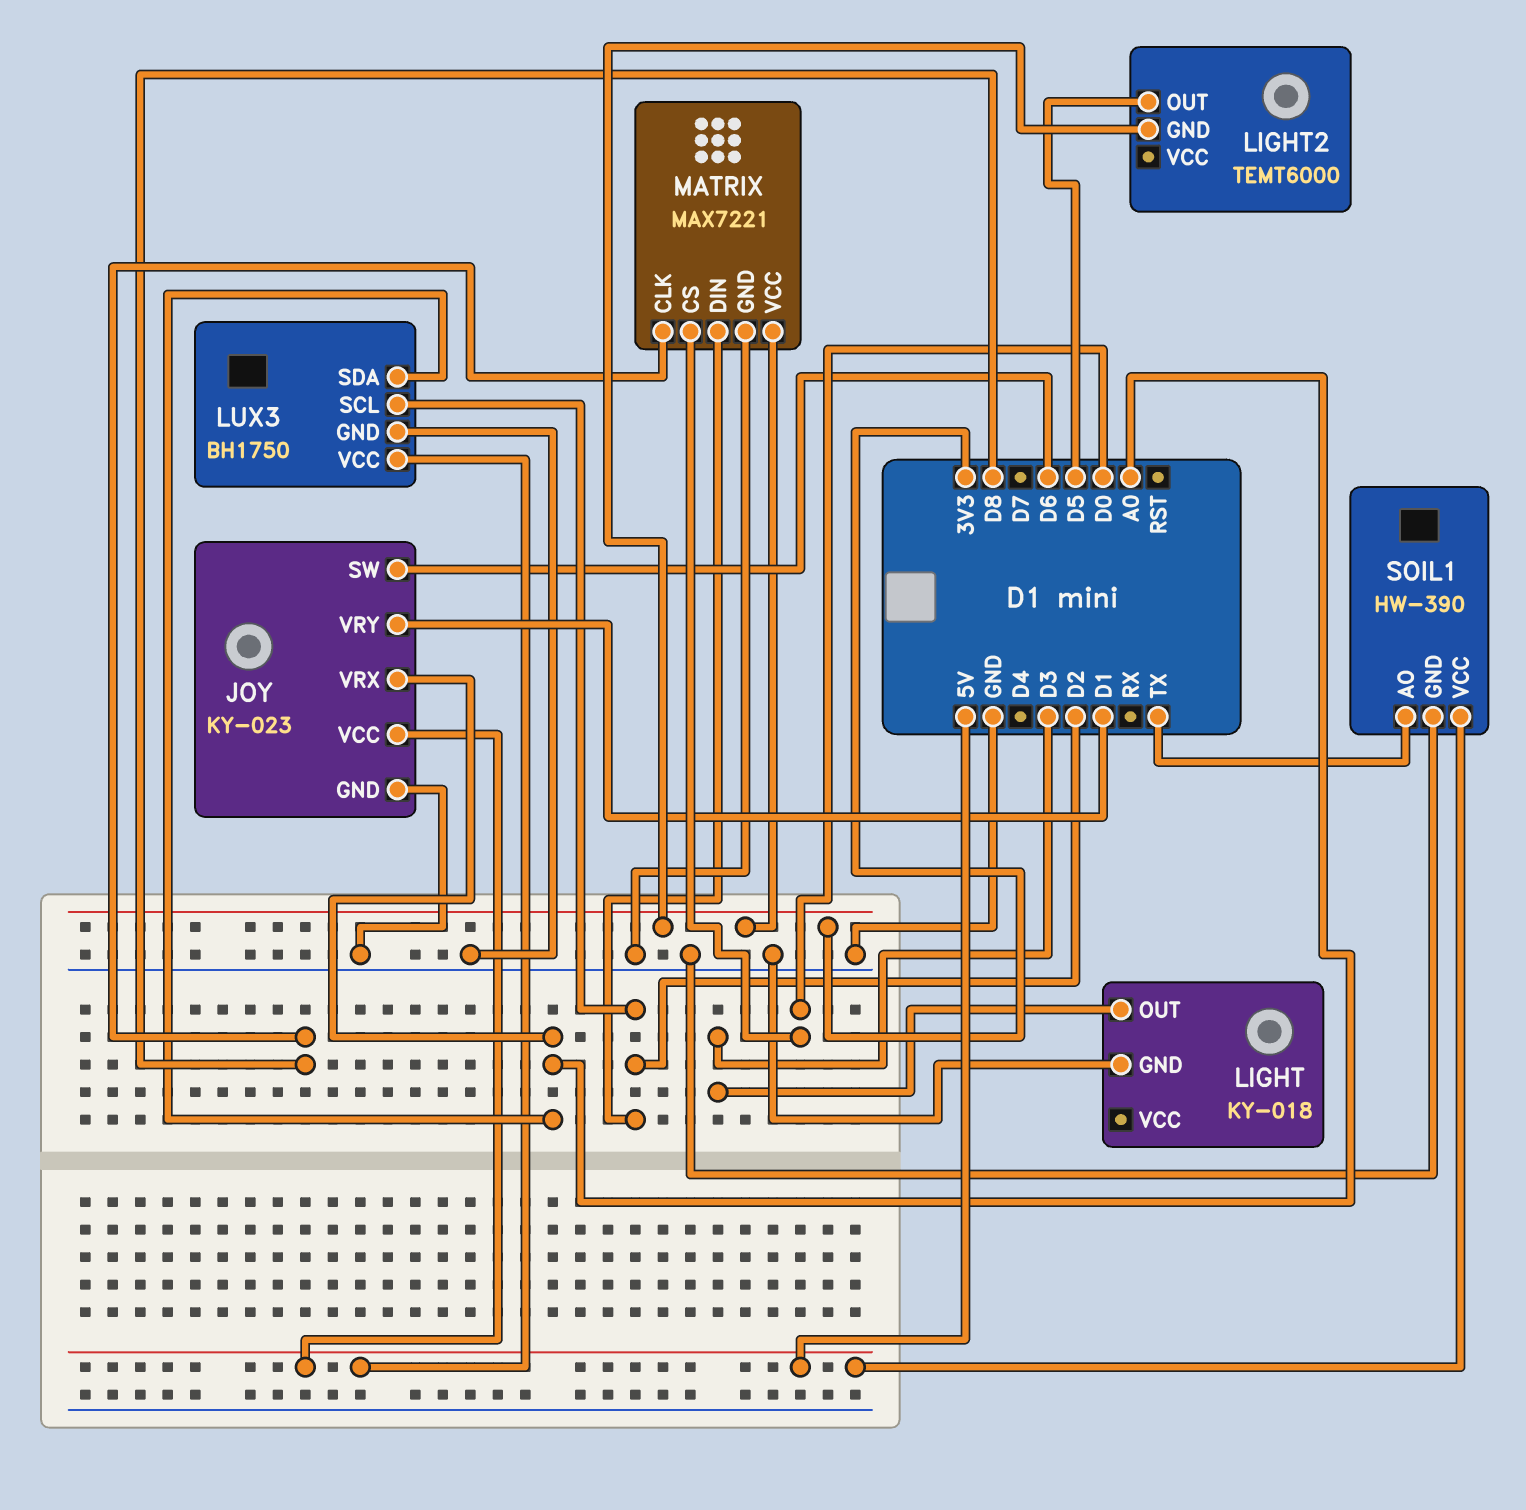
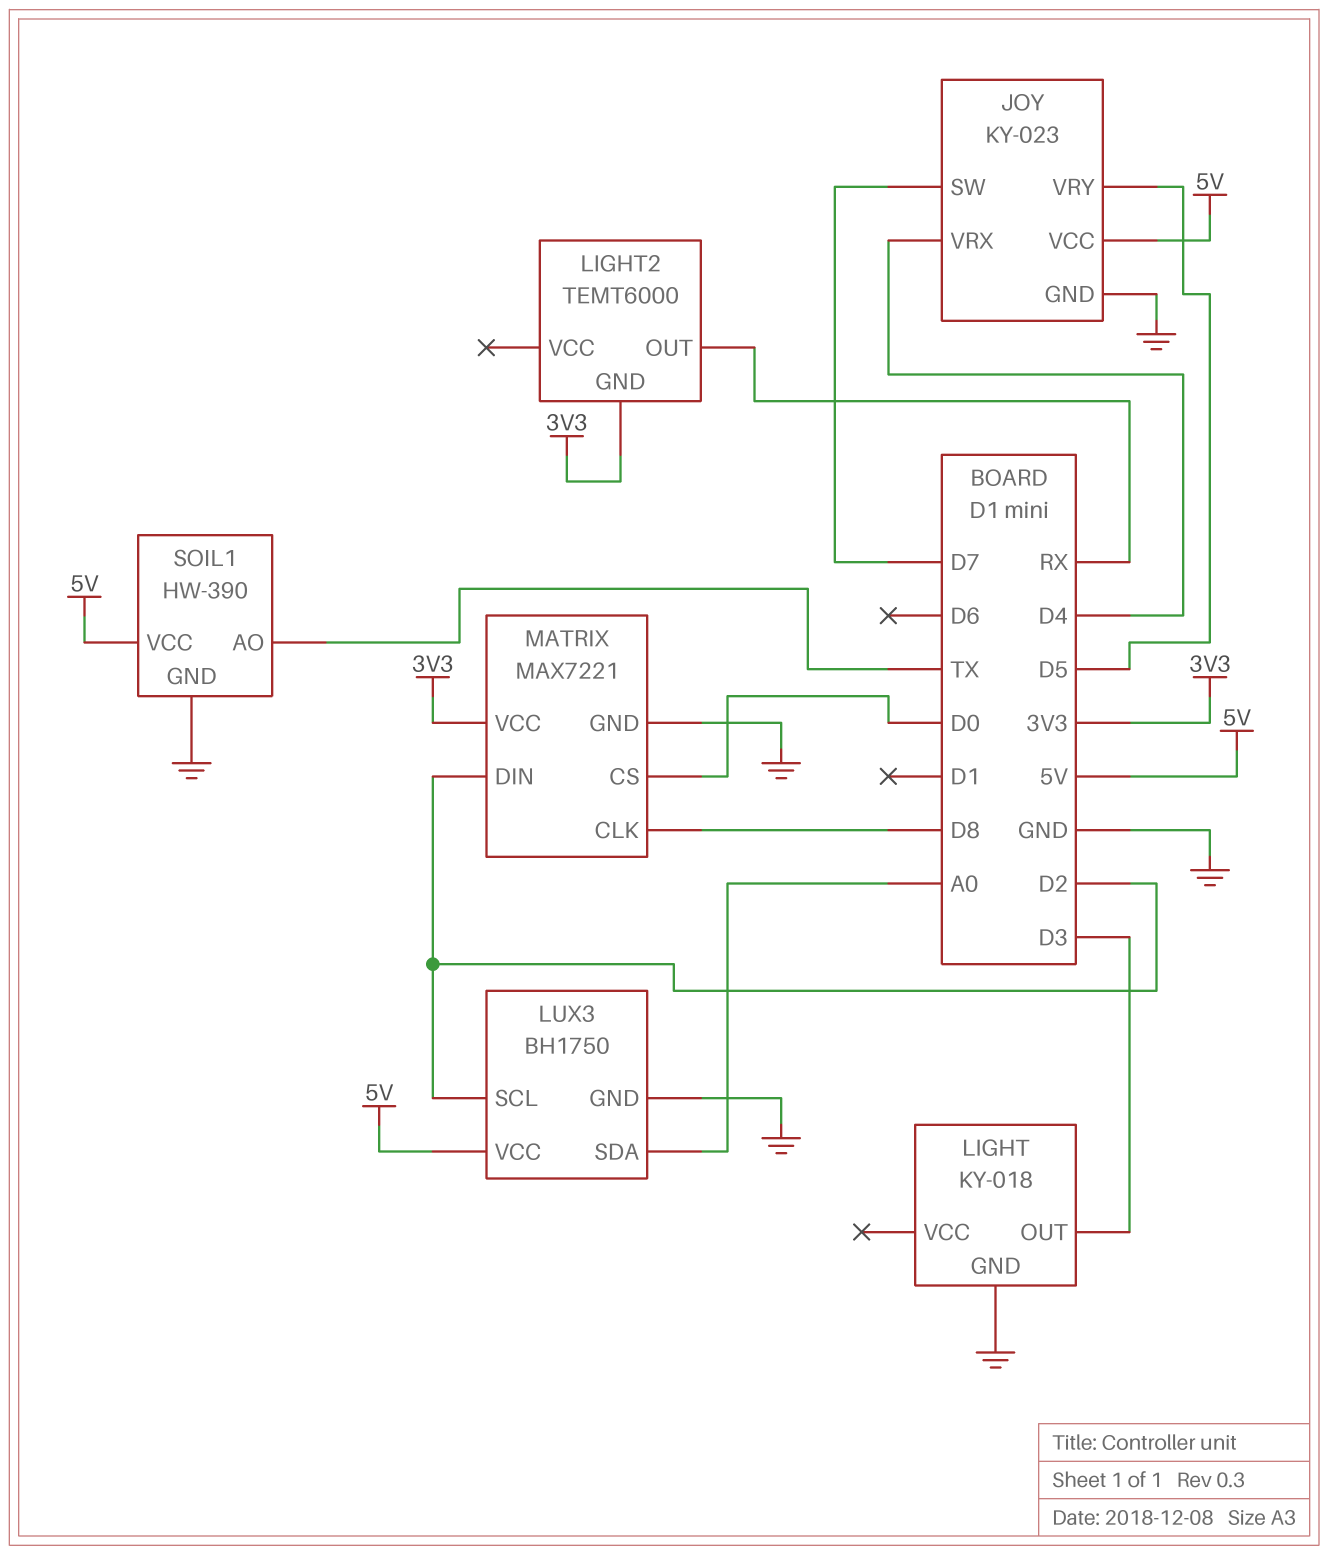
JOY pin SW: D6 -> D7
JOY pin VRX: A0 -> D4
JOY pin VRY: D1 -> D5
LIGHT2 pin OUT: D5 -> RX

